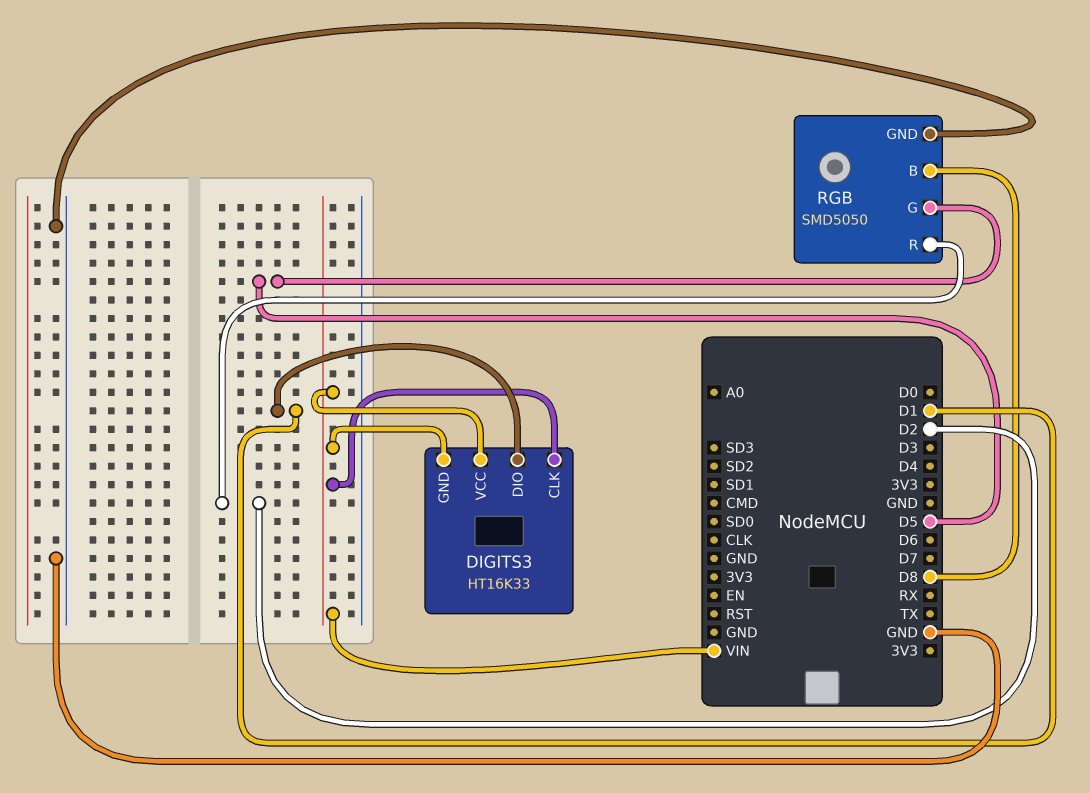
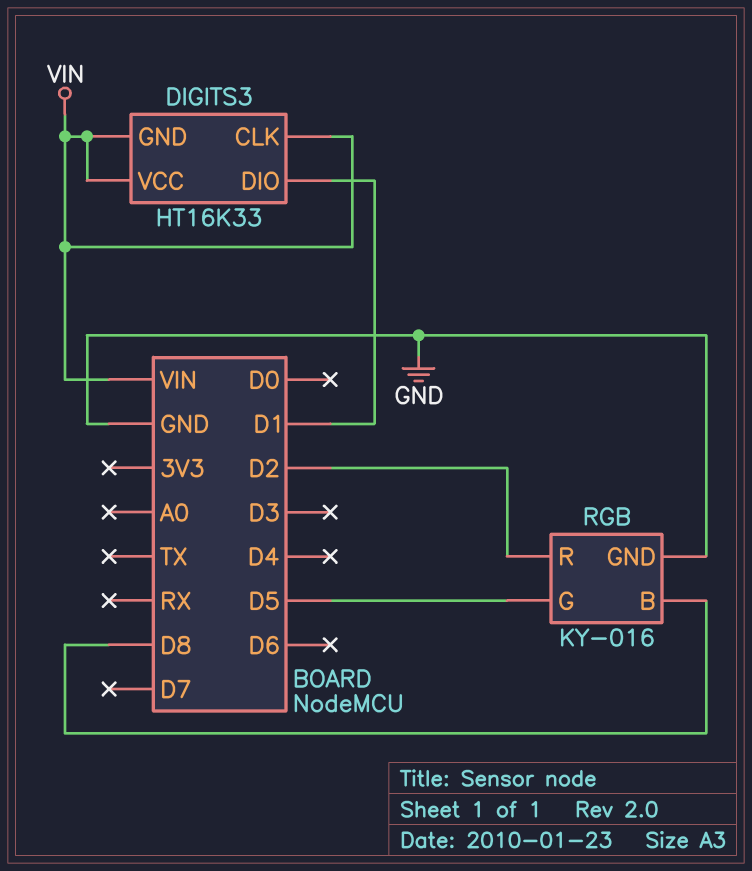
RGB: SMD5050 -> KY-016

